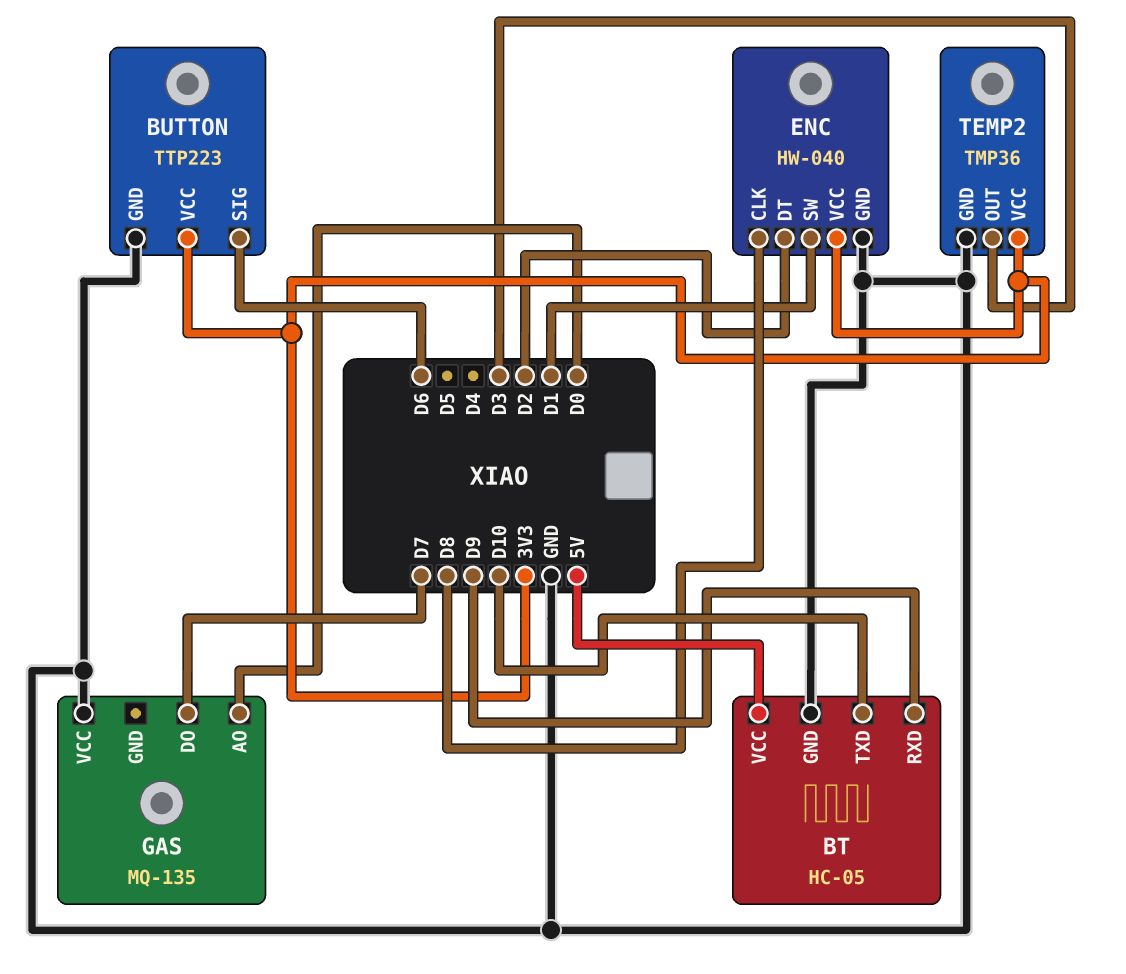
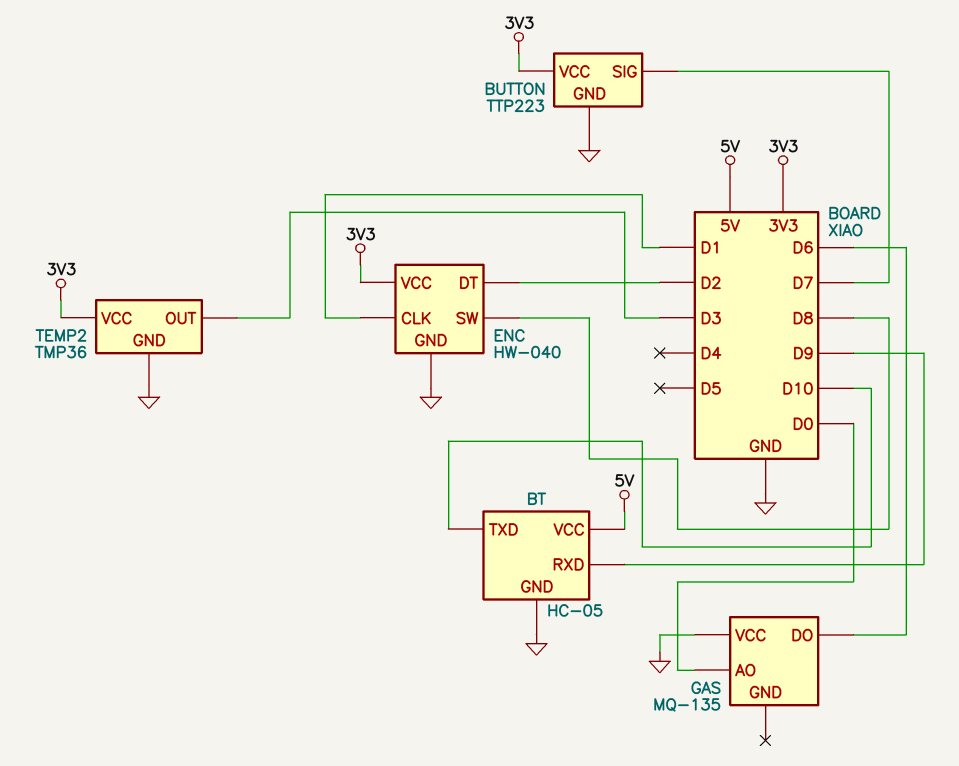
BUTTON pin SIG: D6 -> D7
ENC pin CLK: D8 -> D1
ENC pin SW: D1 -> D8
GAS pin DO: D7 -> D6

